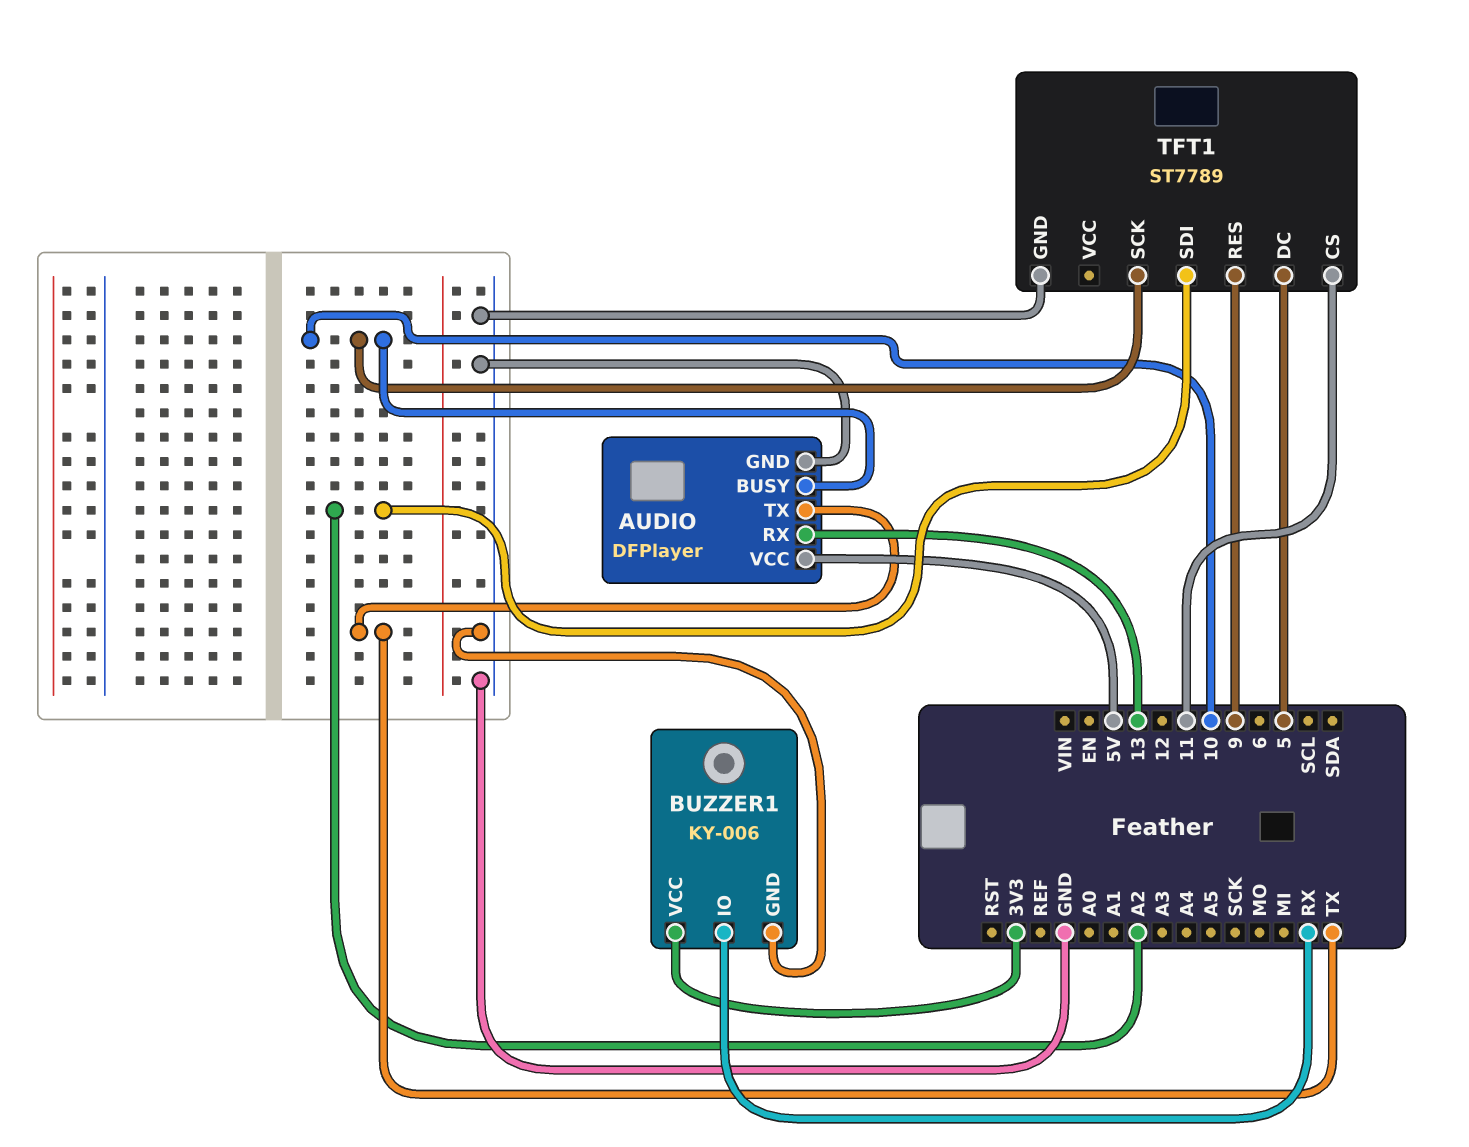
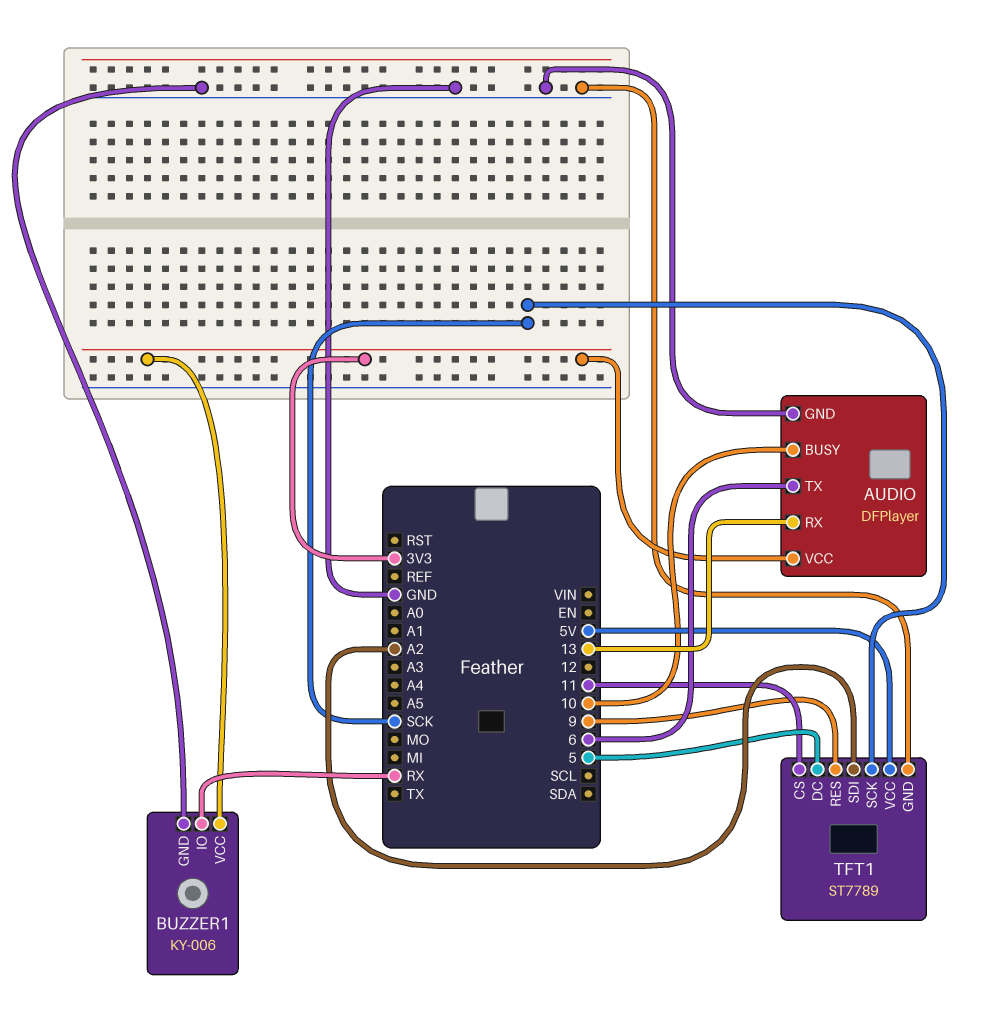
AUDIO pin TX: TX -> 6
AUDIO pin VCC: 5V -> 3V3
TFT1 pin SCK: 10 -> SCK
TFT1 pin VCC: none -> 5V

